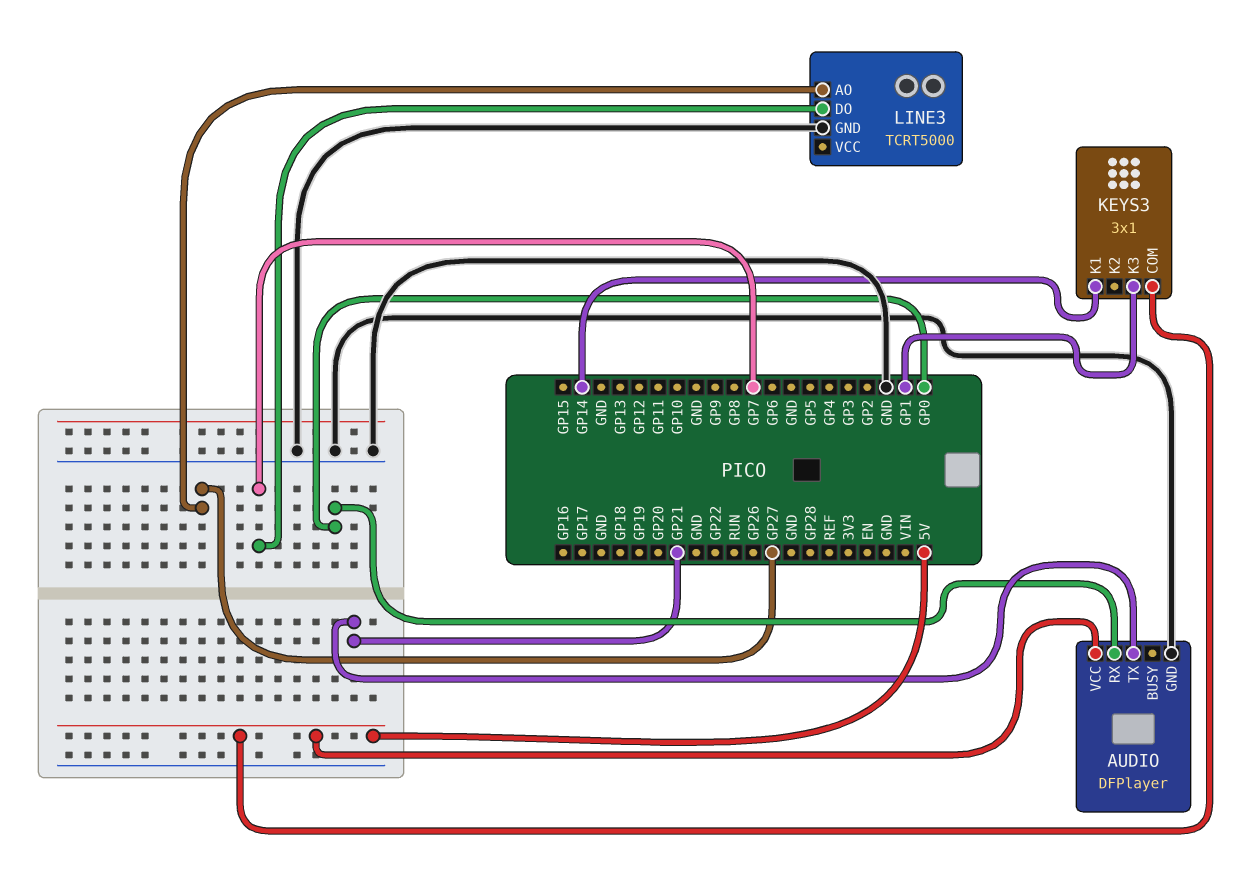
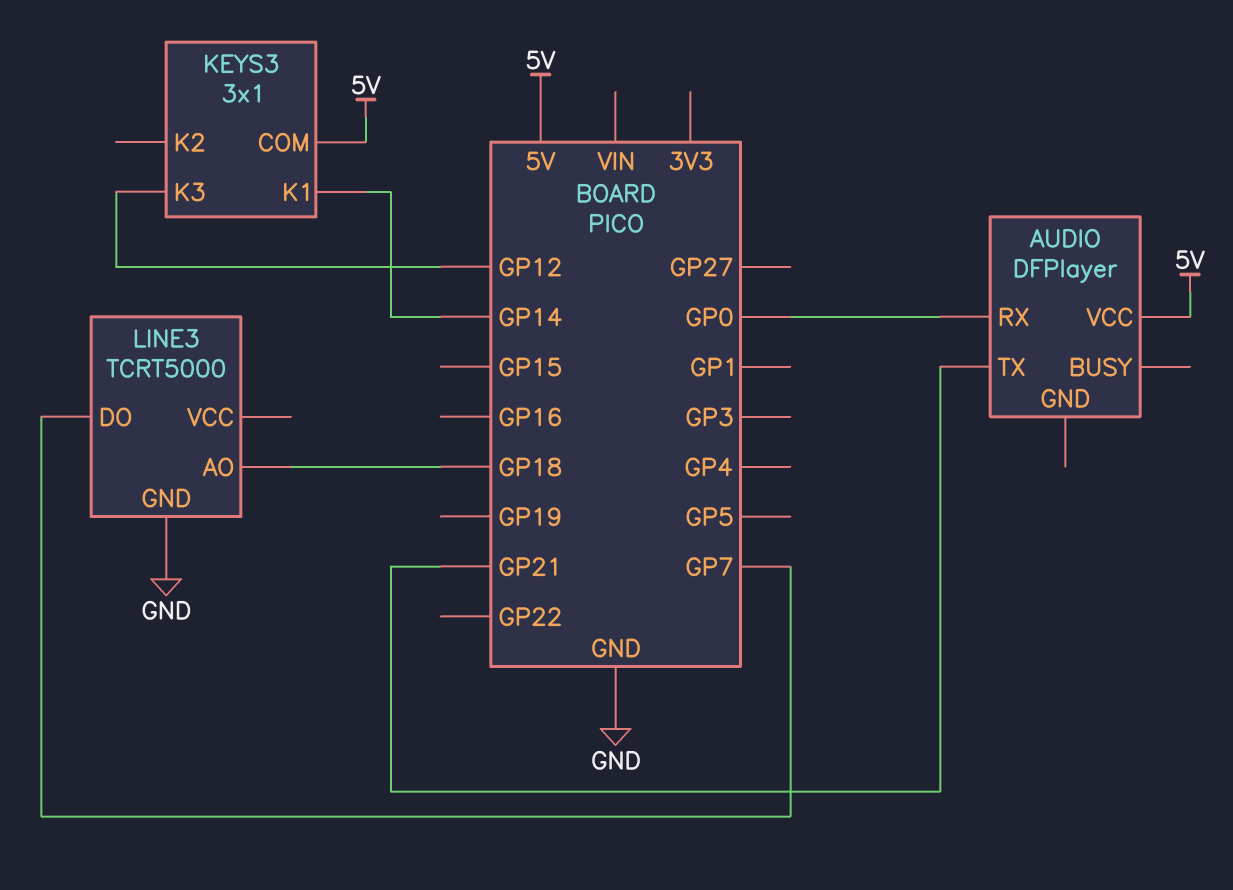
AUDIO pin GND: GND -> none
KEYS3 pin K3: GP1 -> GP12
LINE3 pin AO: GP27 -> GP18

